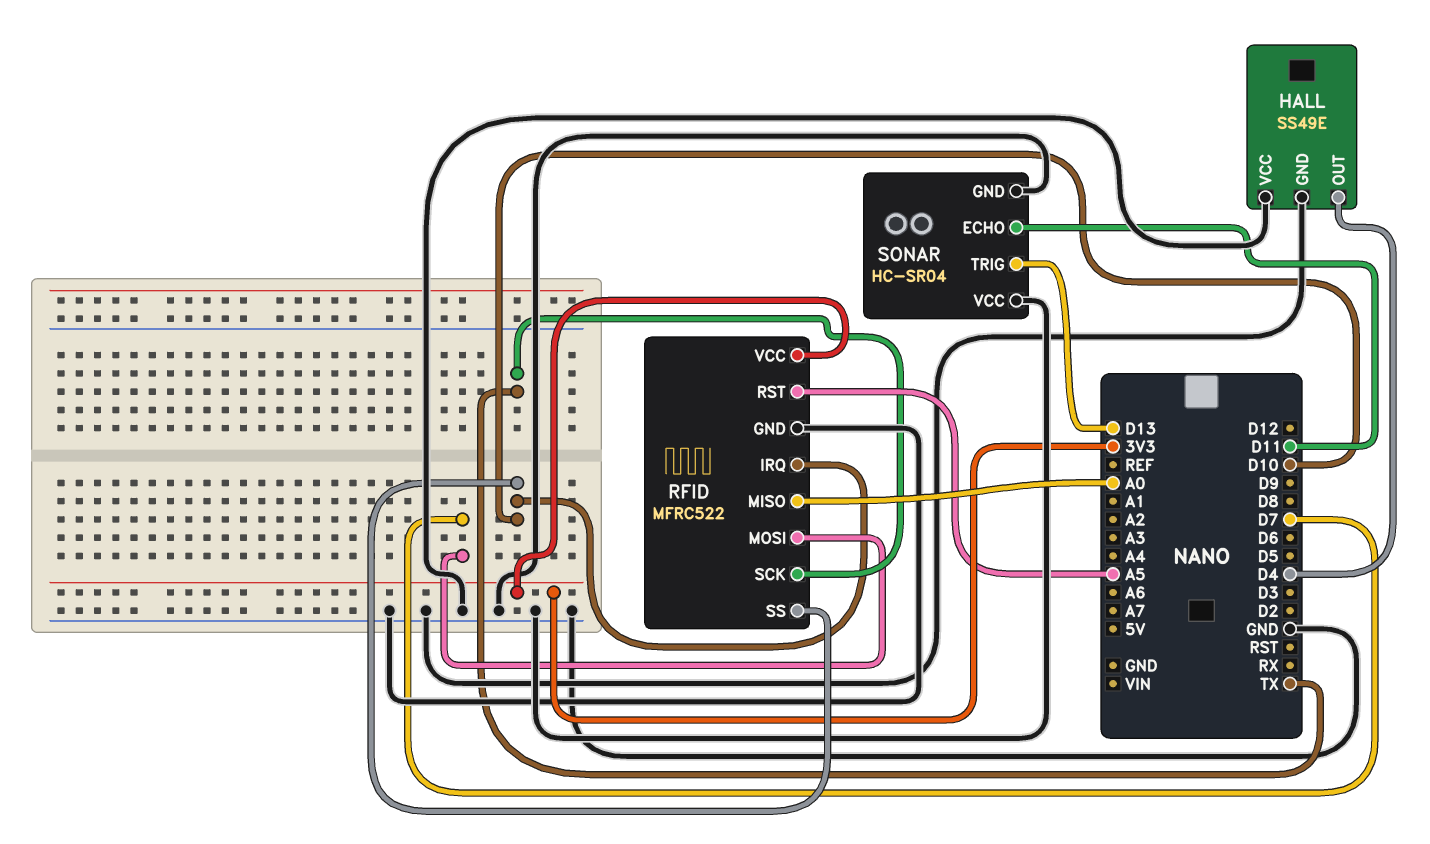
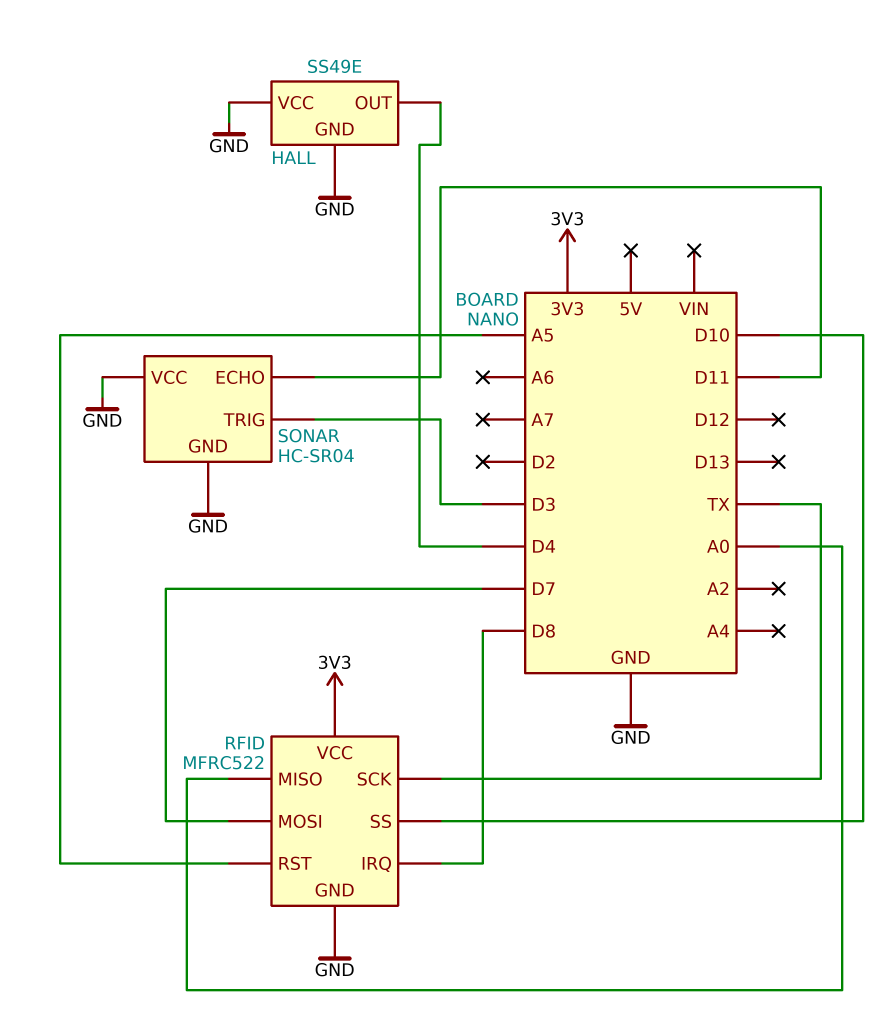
RFID pin IRQ: D10 -> D8
SONAR pin TRIG: D13 -> D3

